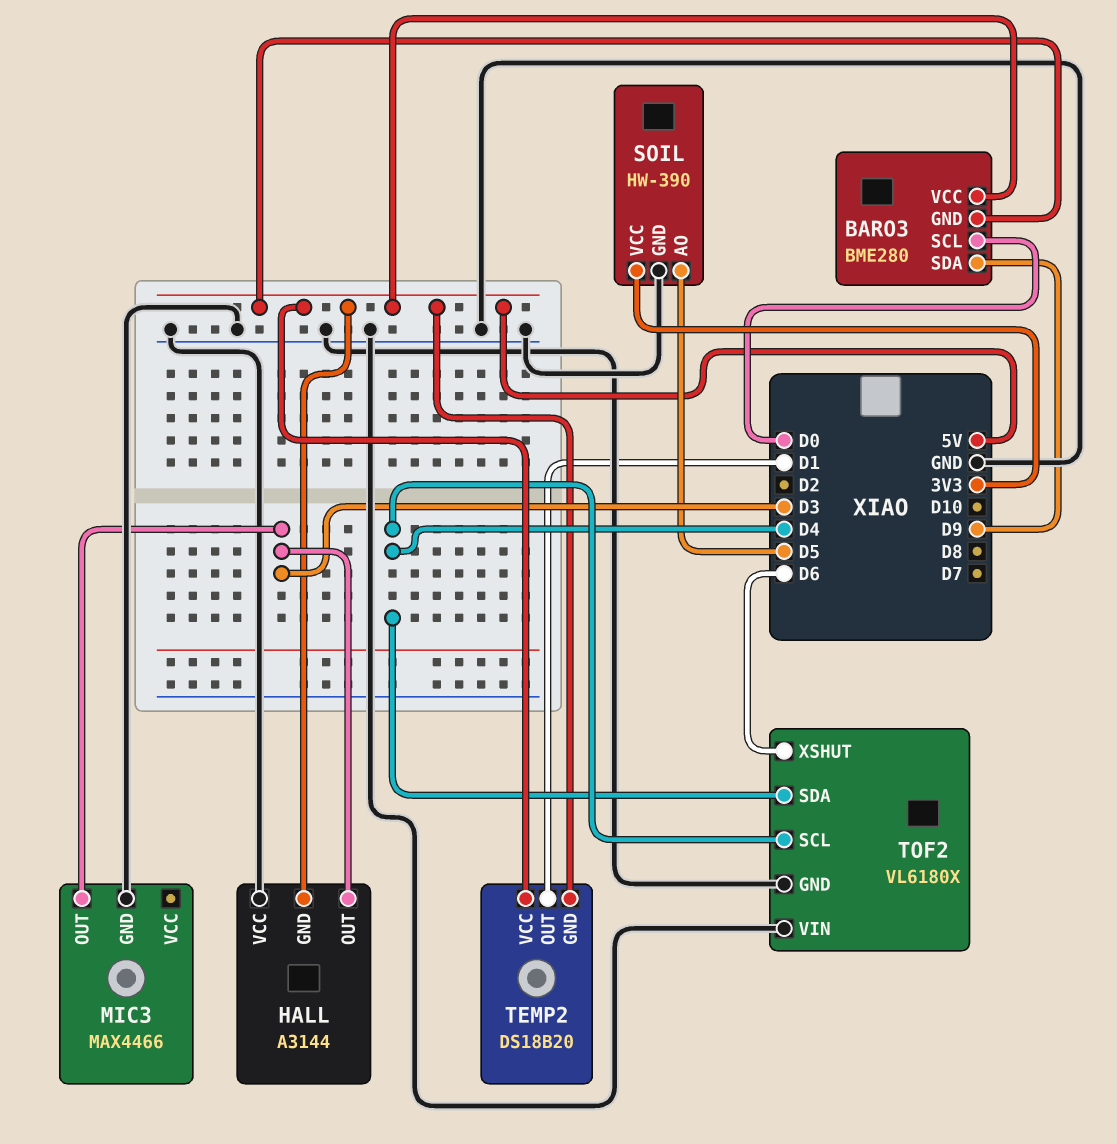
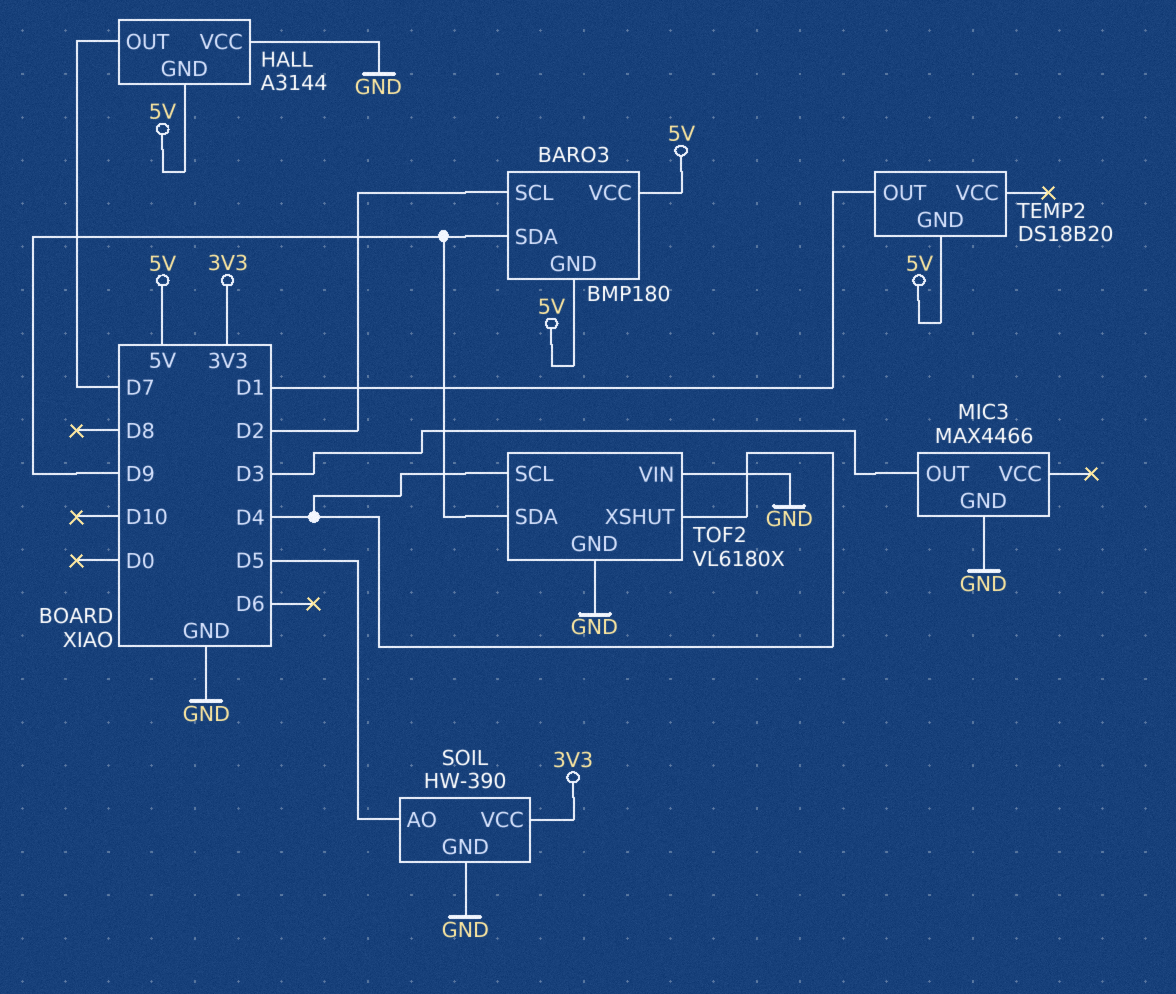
BARO3: BME280 -> BMP180
BARO3 pin SCL: D0 -> D2
HALL pin OUT: D3 -> D7
TEMP2 pin VCC: 5V -> none
TOF2 pin SDA: D4 -> D9
TOF2 pin XSHUT: D6 -> D4

